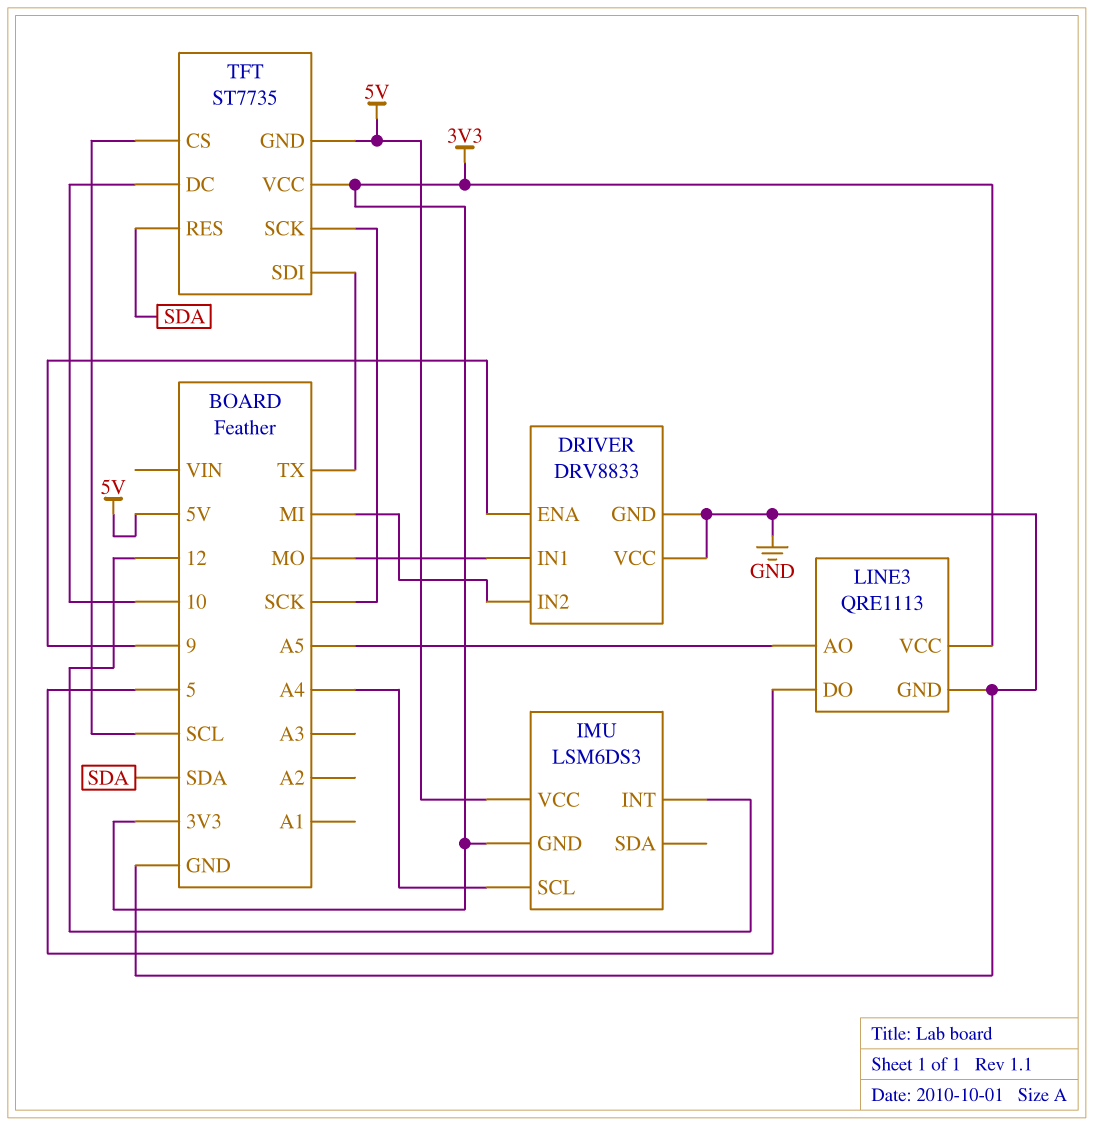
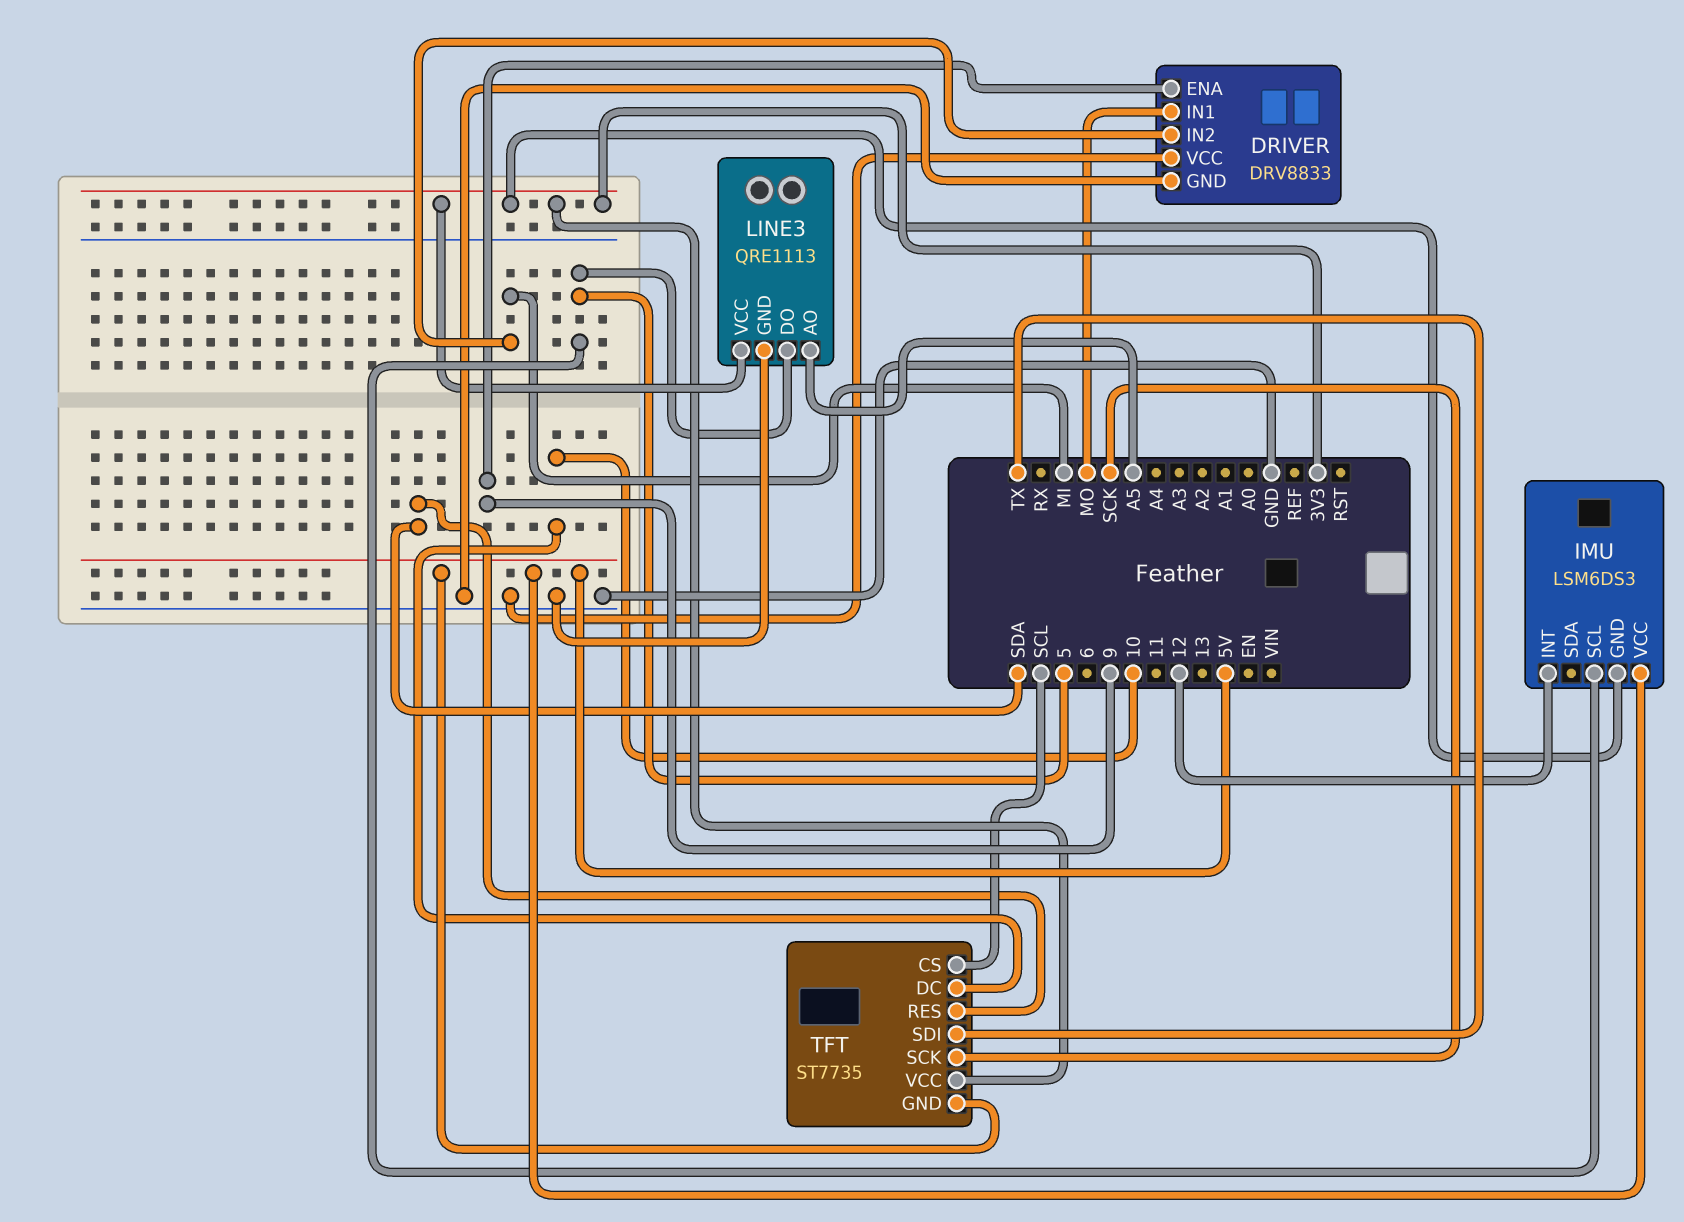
IMU pin SCL: A4 -> 5

